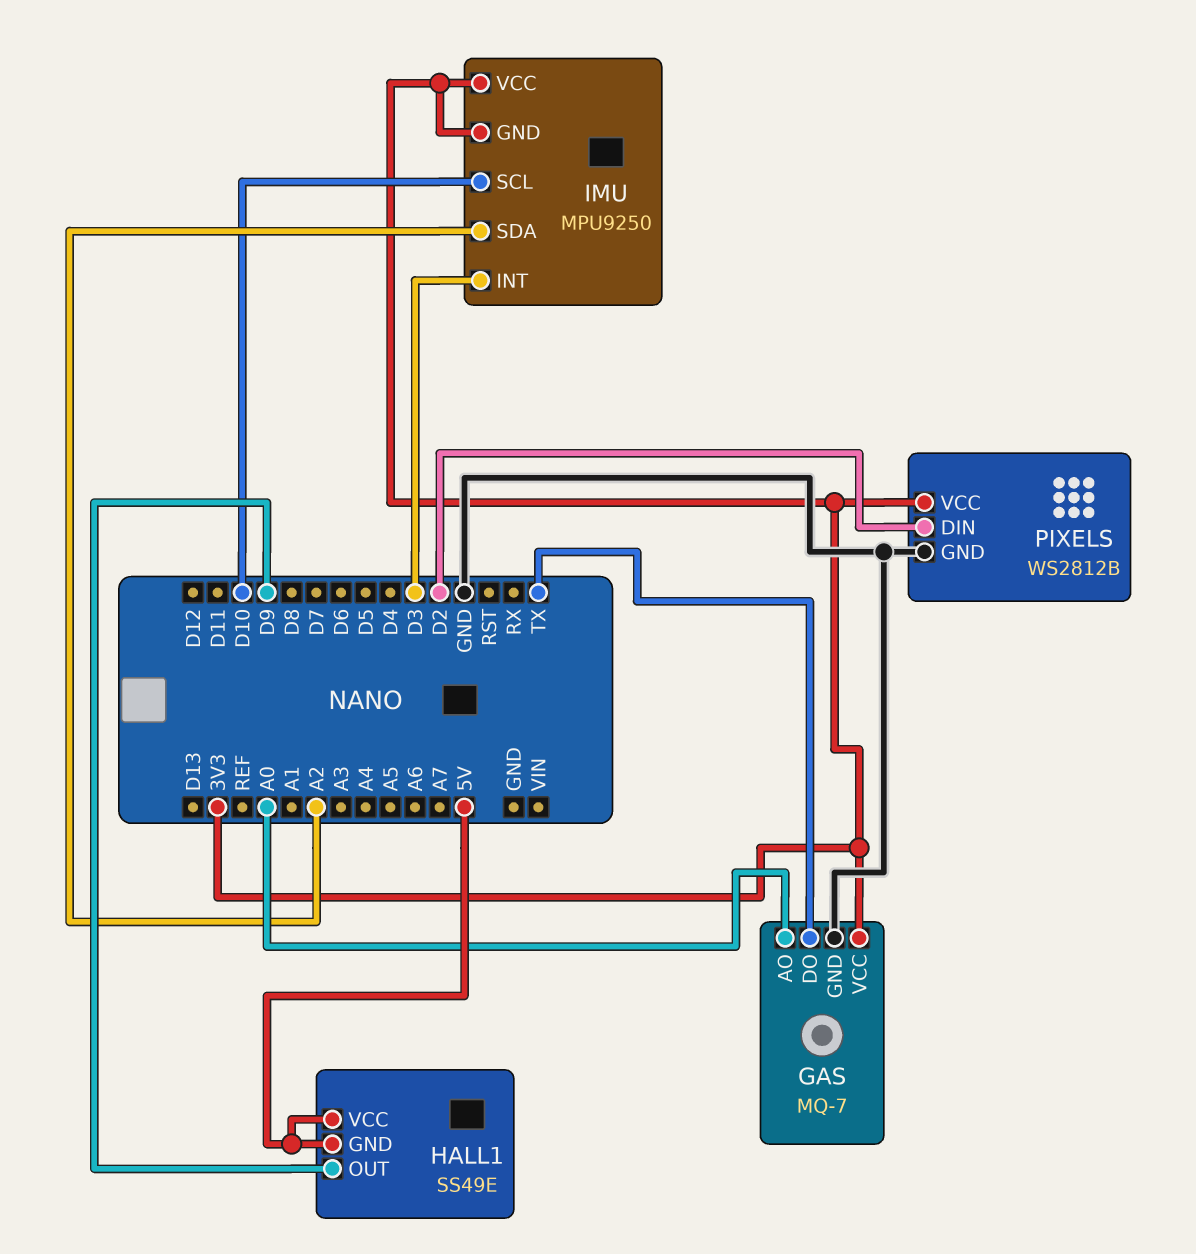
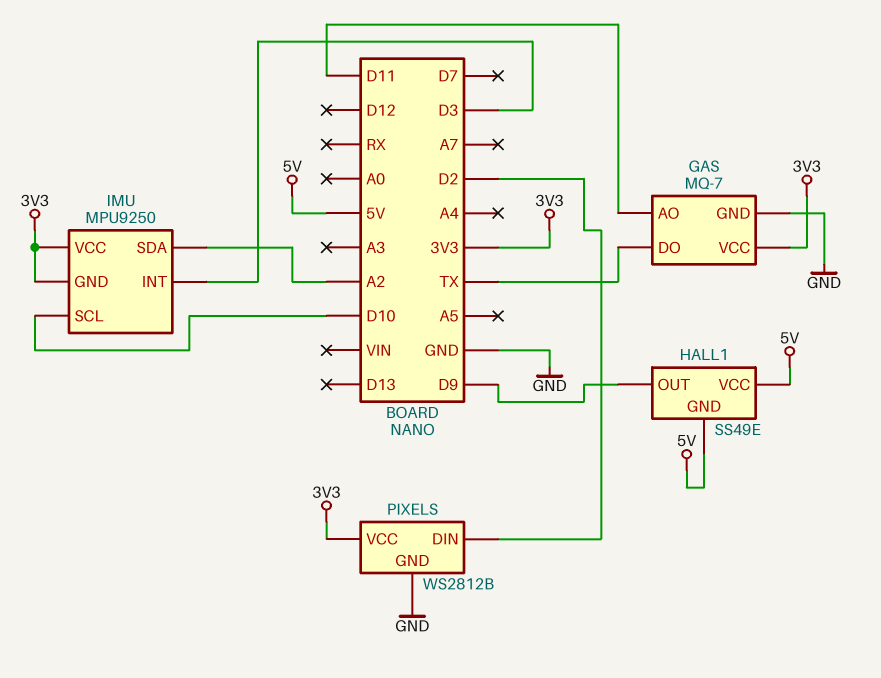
GAS pin AO: A0 -> D11

